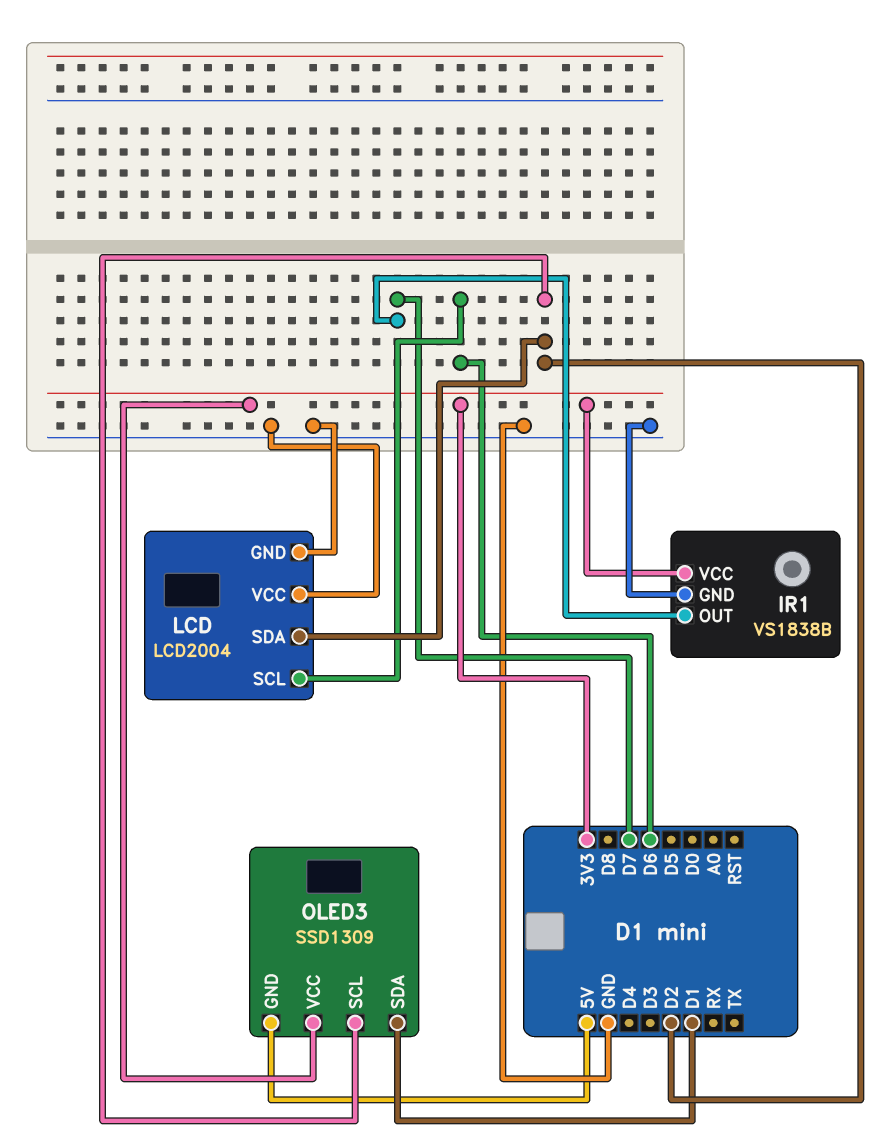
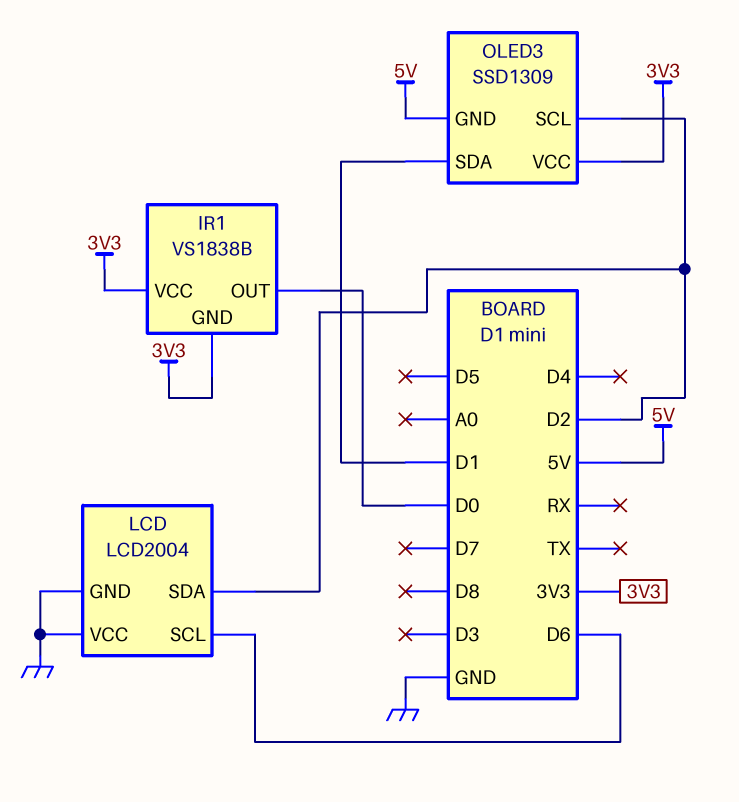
IR1 pin GND: GND -> 3V3
IR1 pin OUT: D7 -> D0

